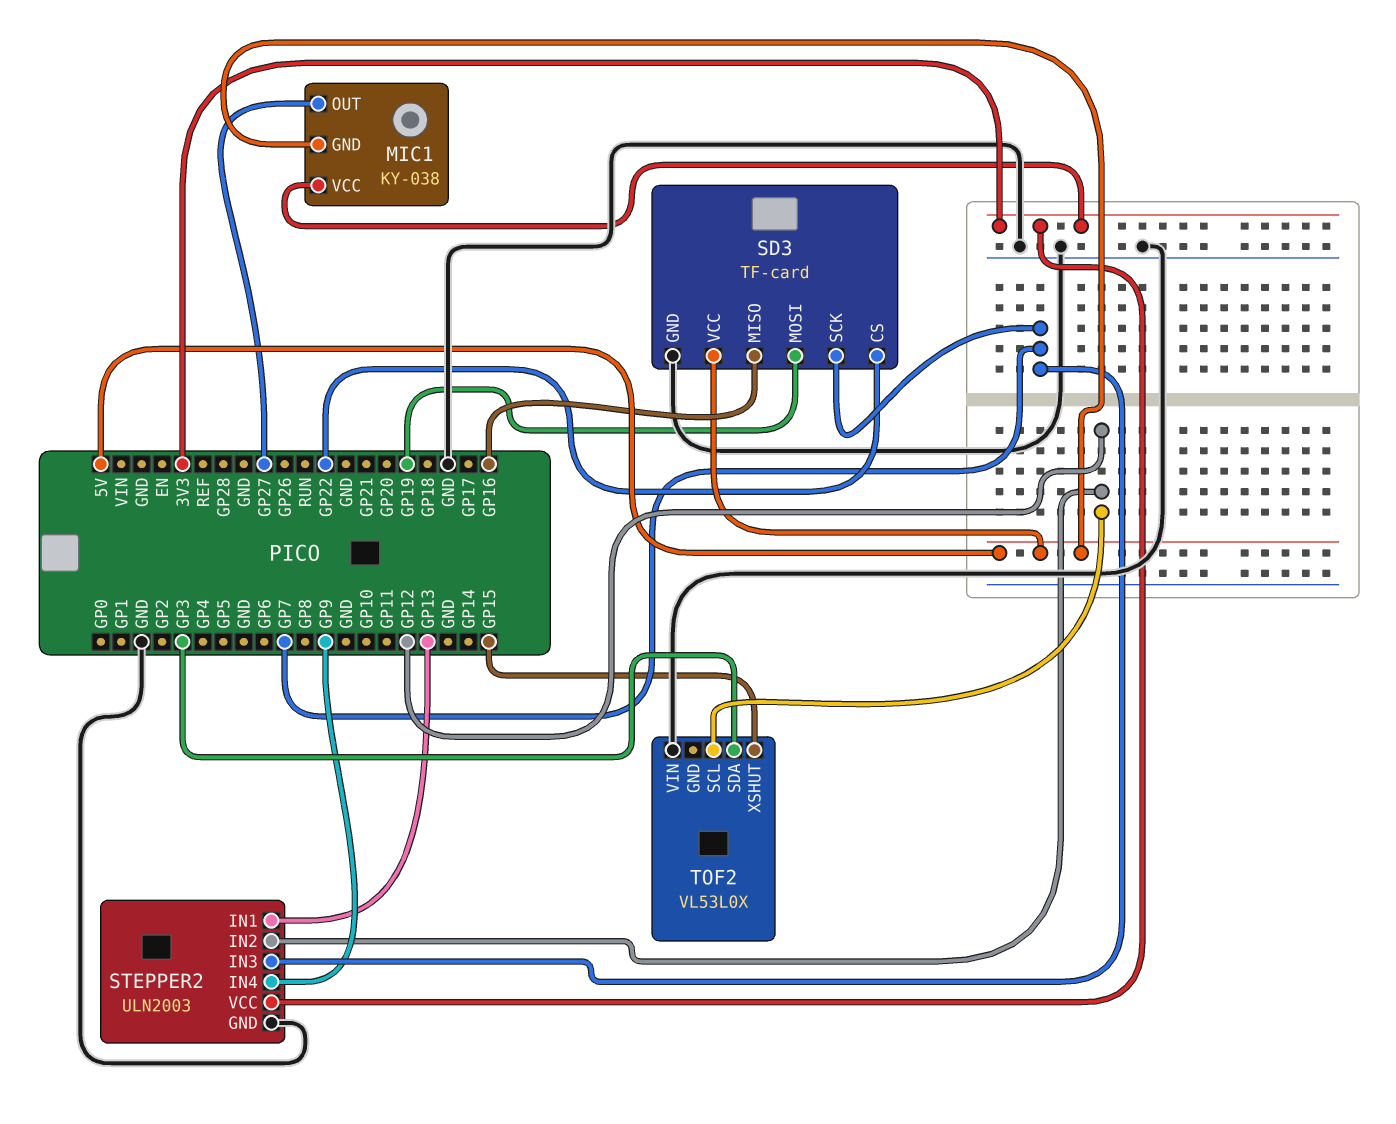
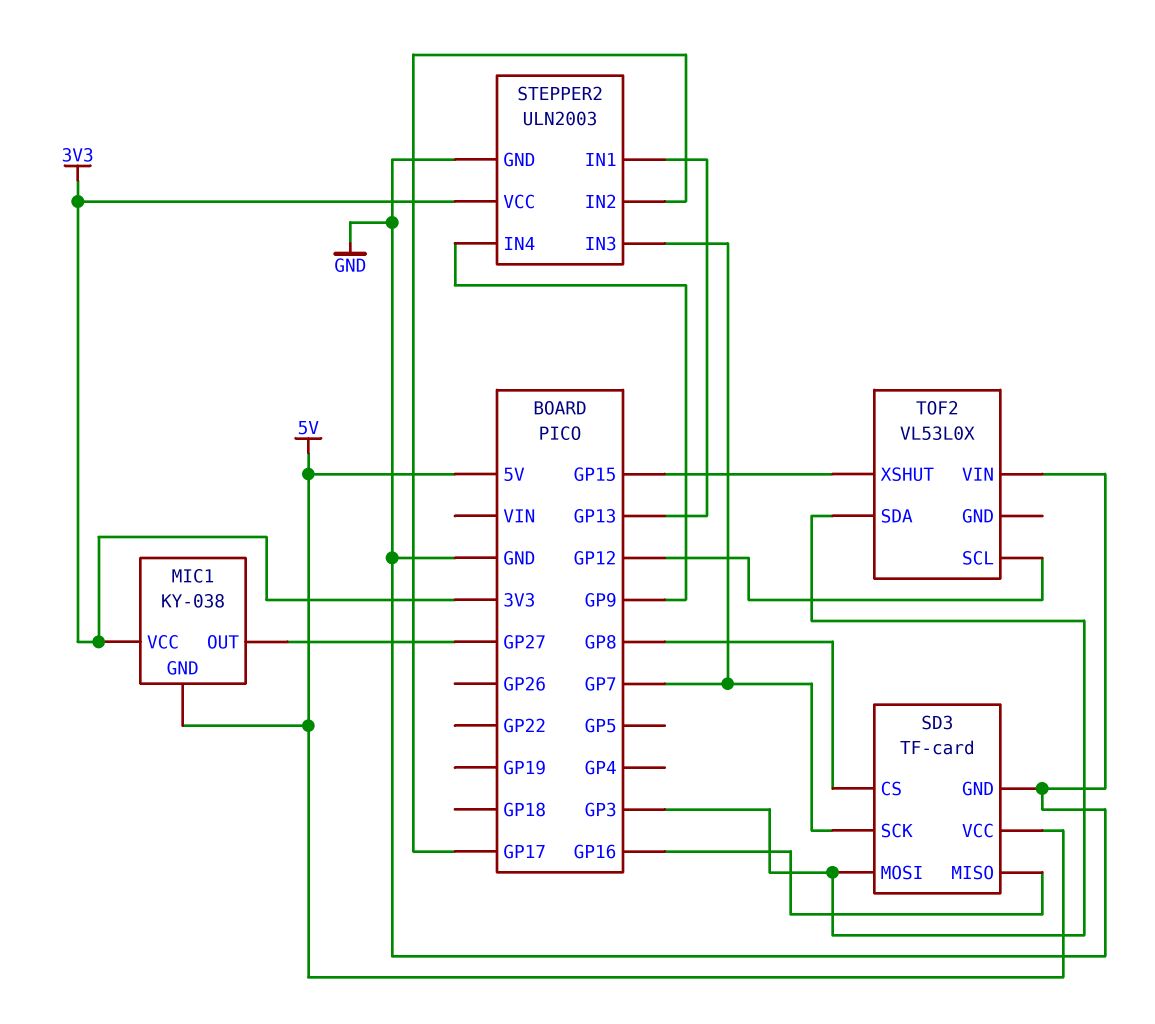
SD3 pin CS: GP22 -> GP8
SD3 pin MOSI: GP19 -> GP3
STEPPER2 pin IN2: GP12 -> GP17

